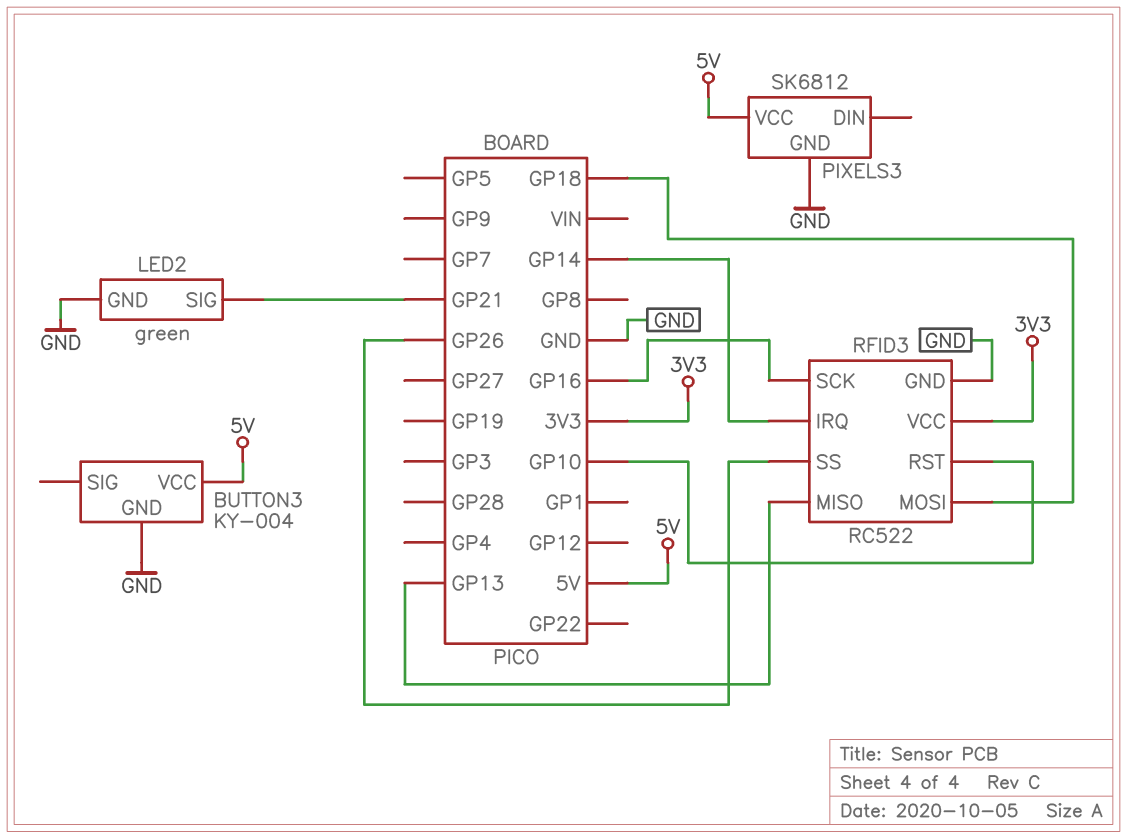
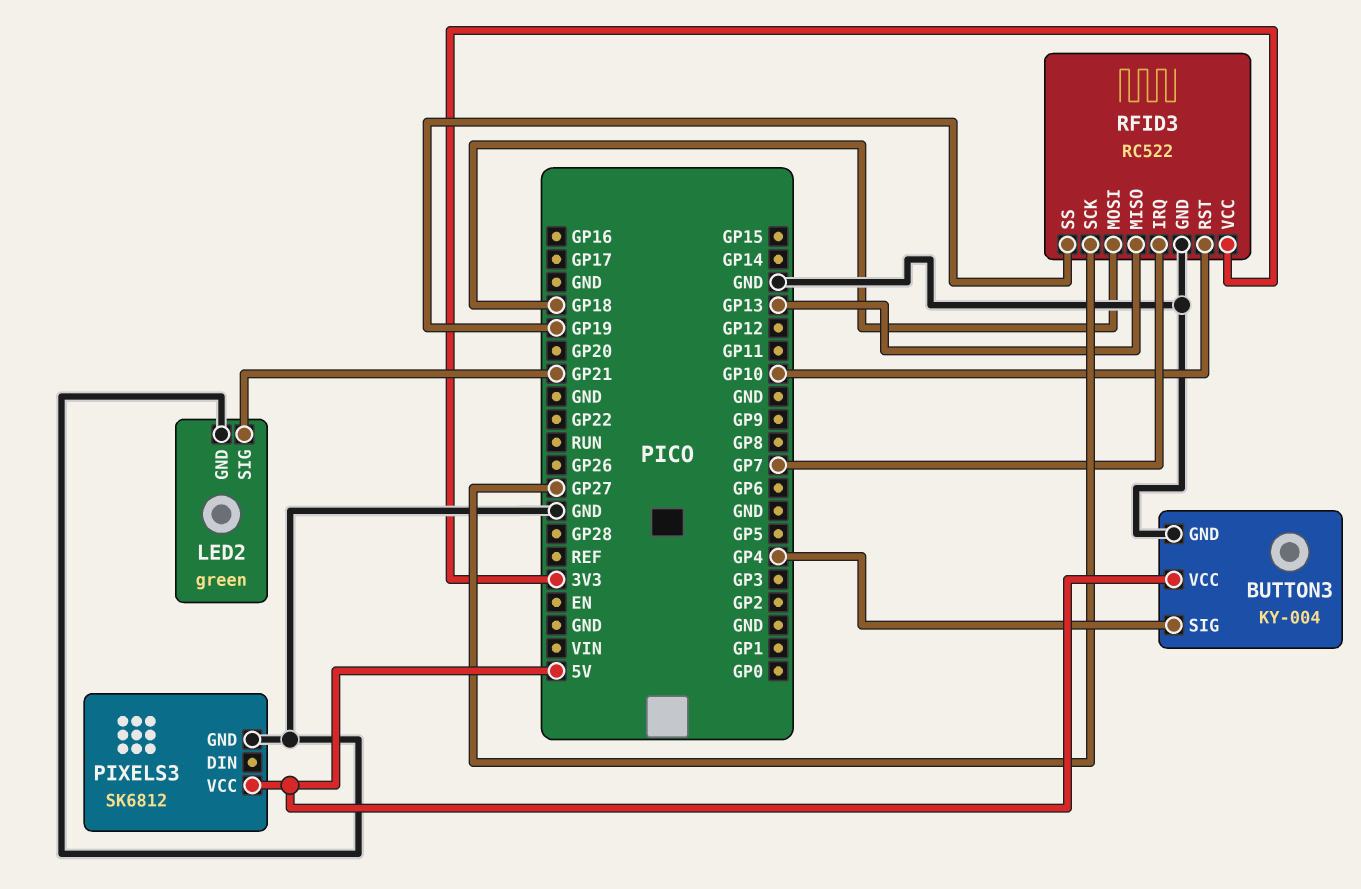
BUTTON3 pin SIG: none -> GP4
RFID3 pin IRQ: GP14 -> GP7
RFID3 pin SCK: GP16 -> GP27
RFID3 pin SS: GP26 -> GP19

